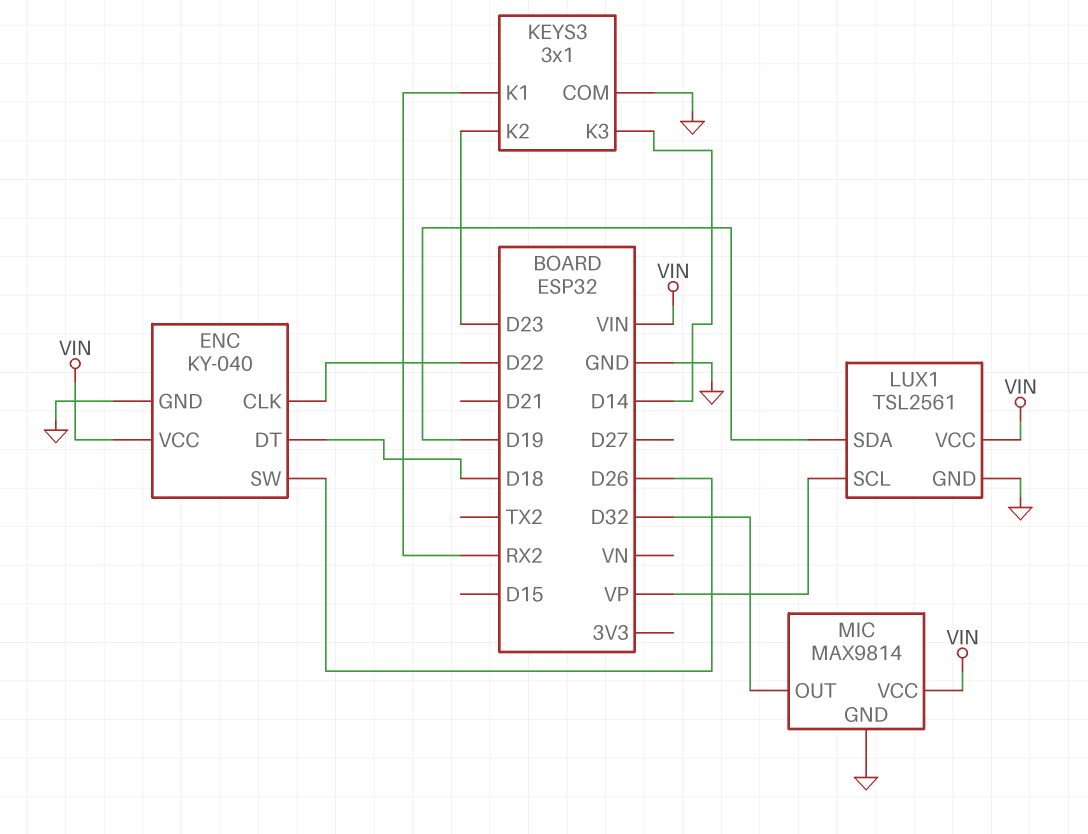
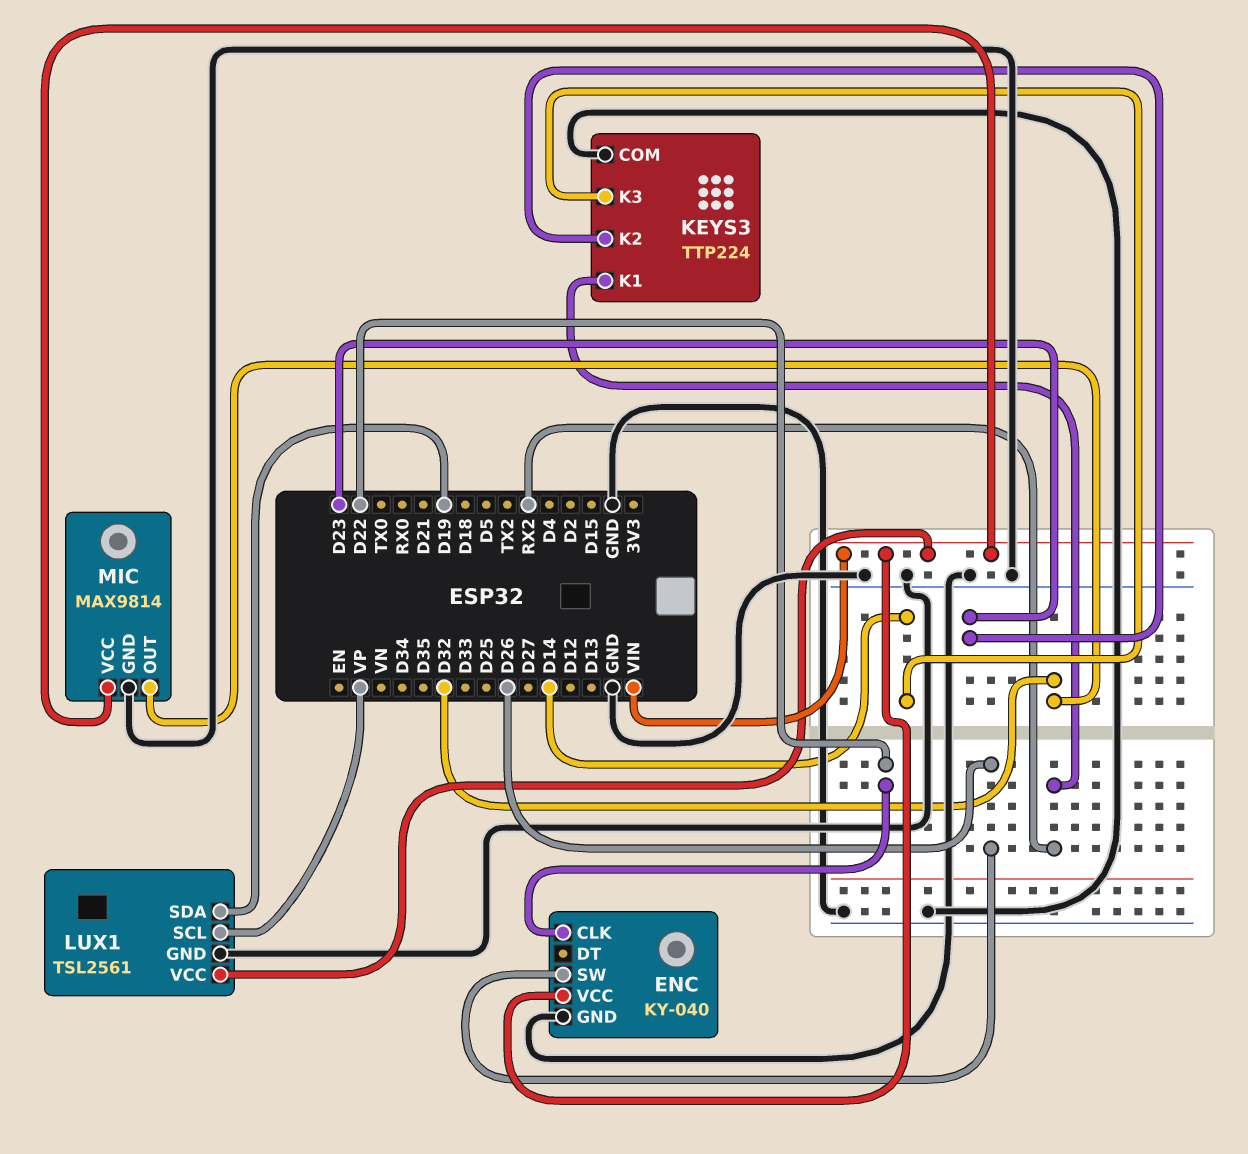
ENC pin DT: D18 -> none
KEYS3: 3x1 -> TTP224

